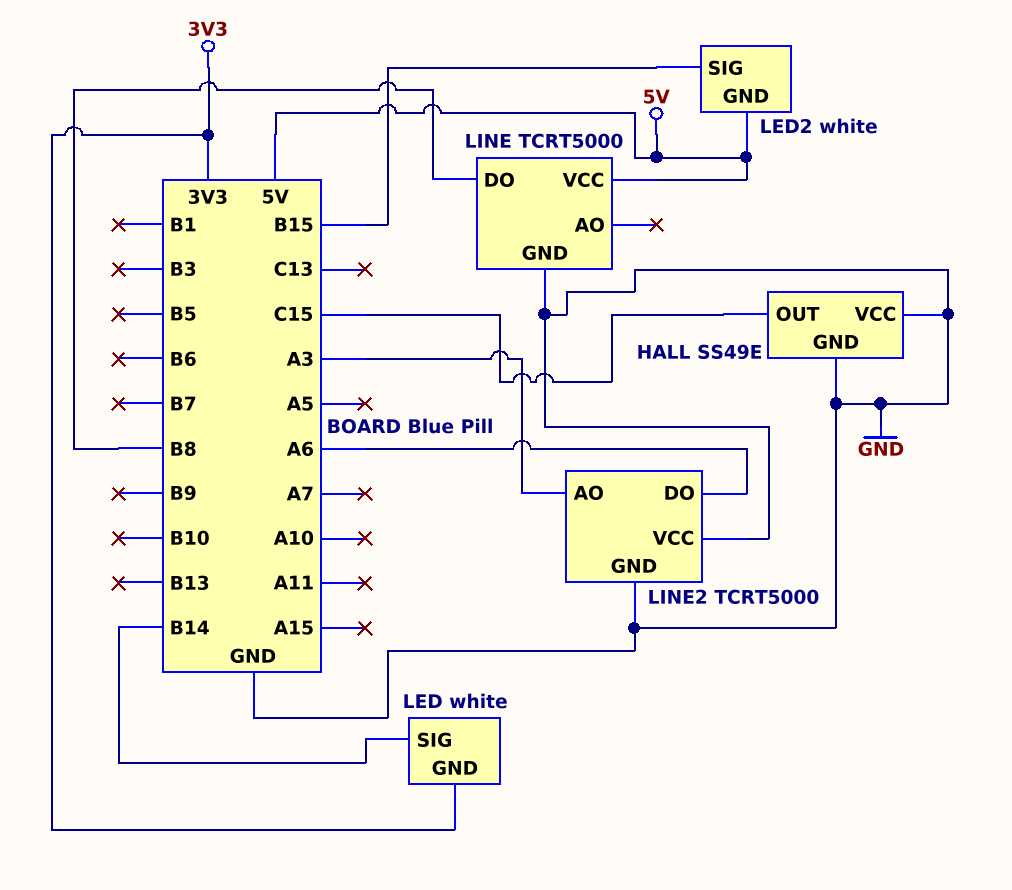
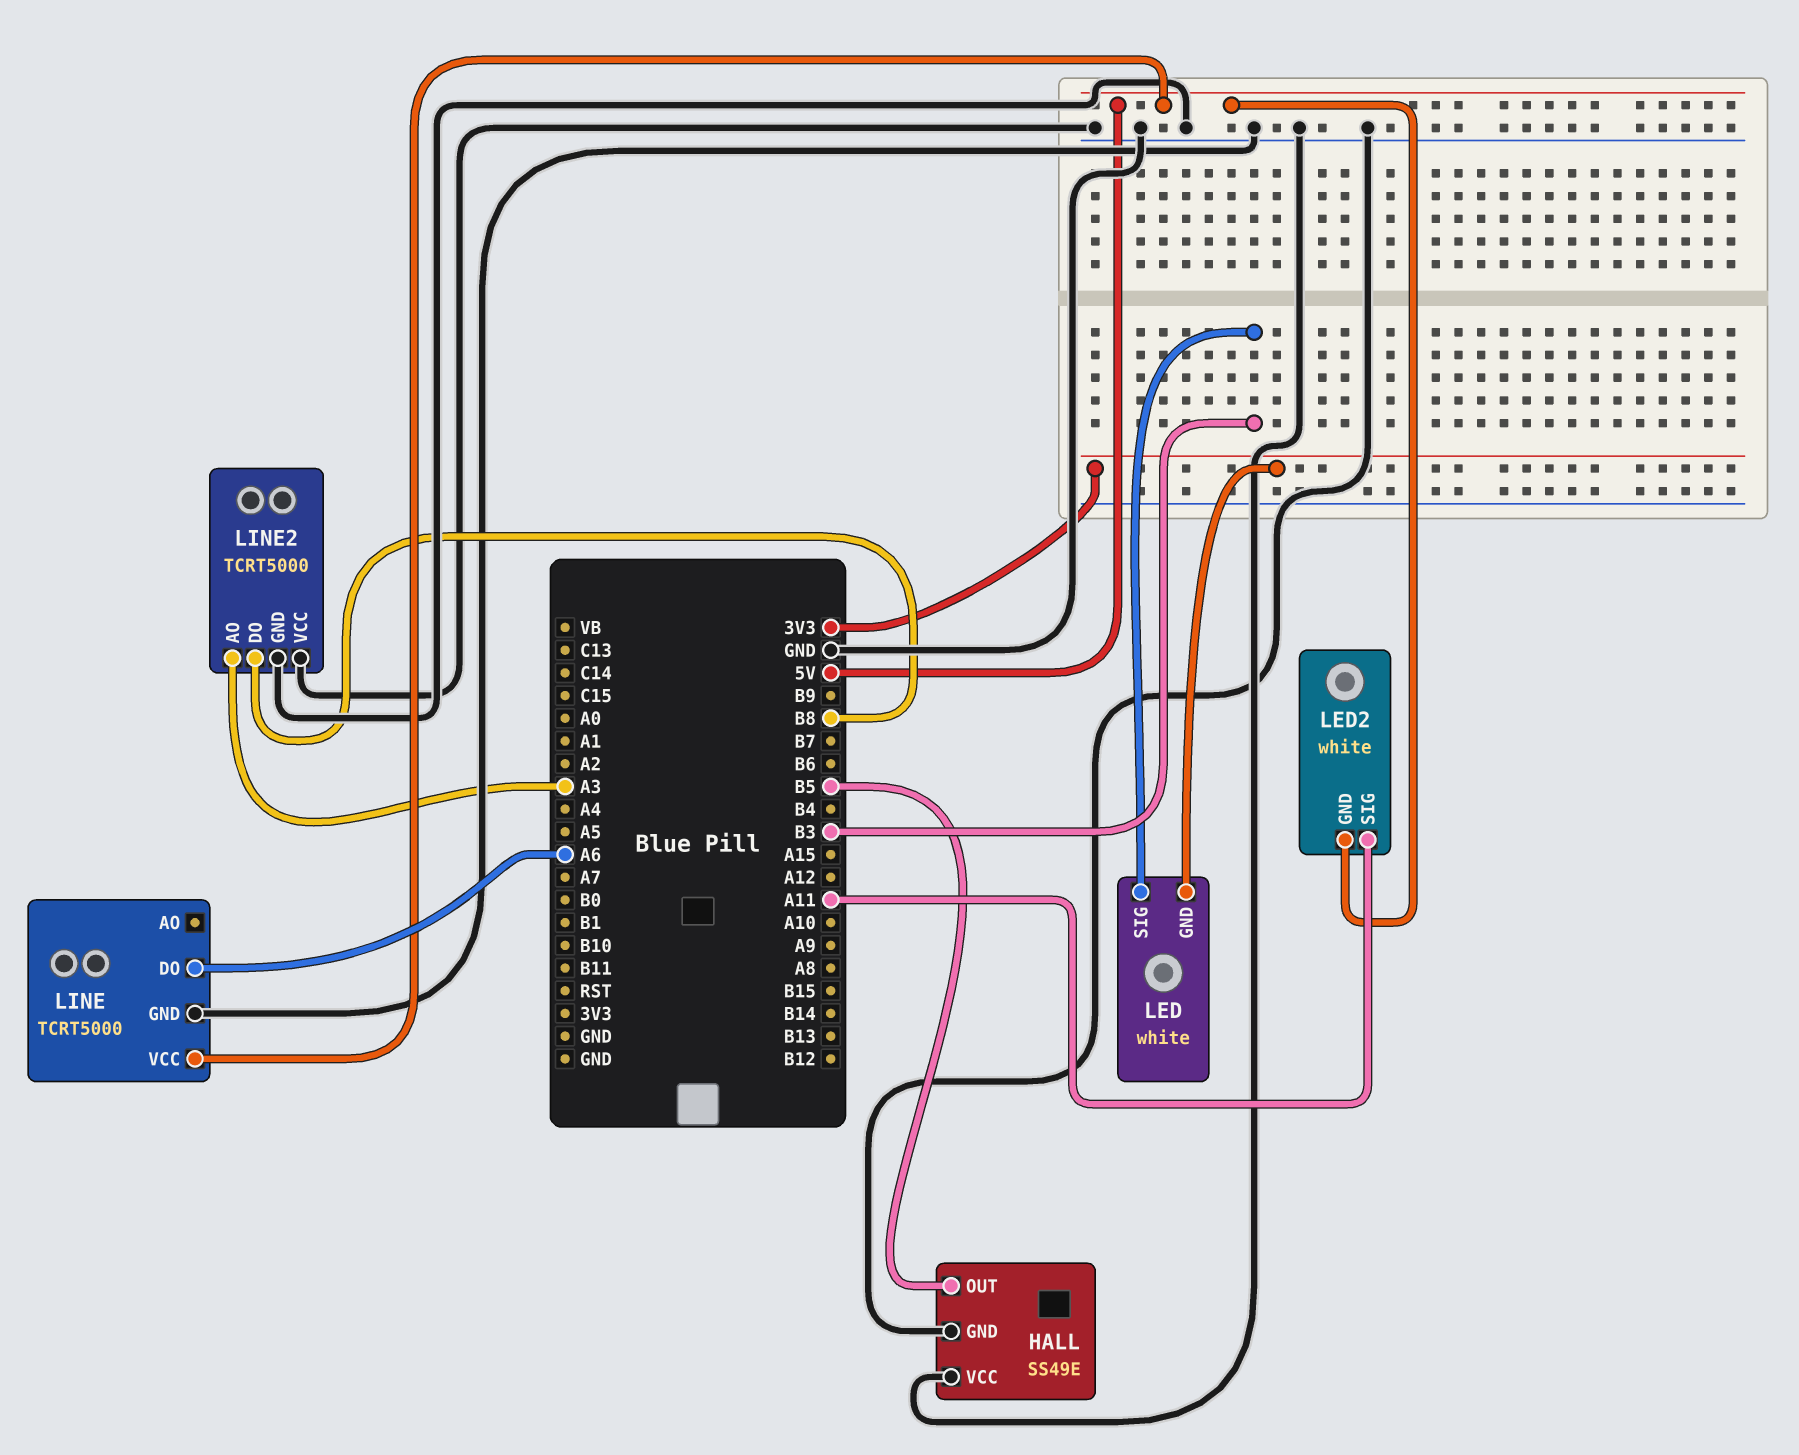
HALL pin OUT: C15 -> B5
LED pin SIG: B14 -> B3
LED2 pin SIG: B15 -> A11
LINE pin DO: B8 -> A6
LINE2 pin DO: A6 -> B8

